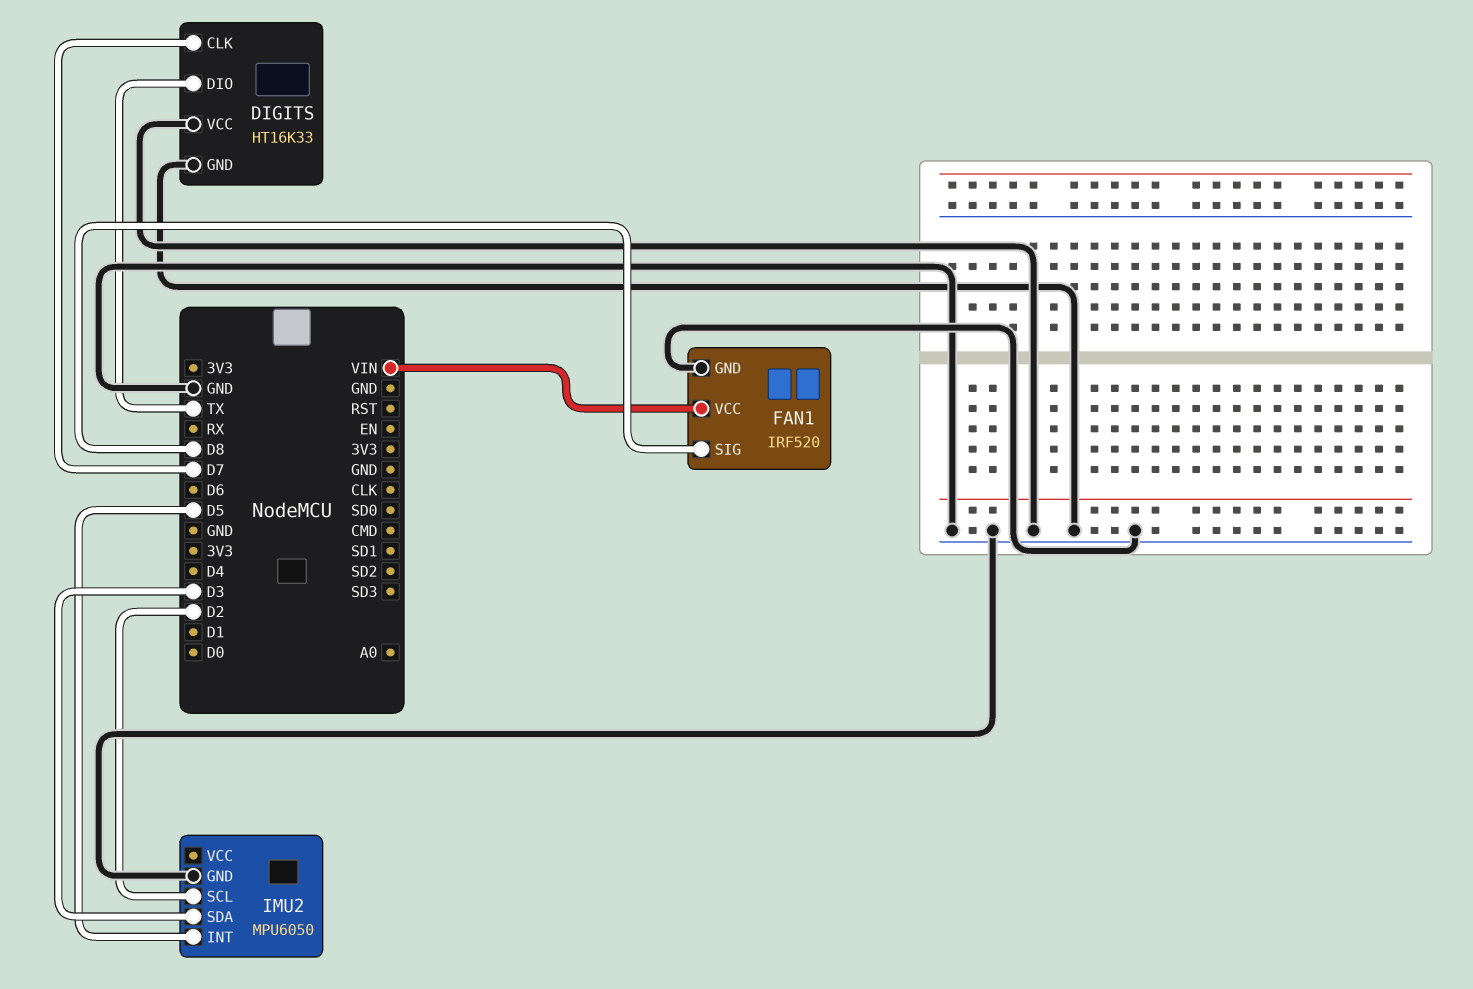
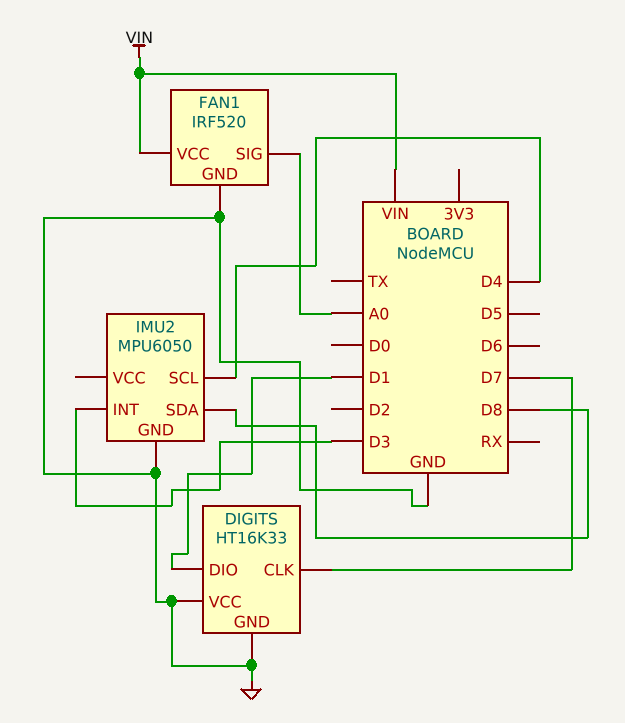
DIGITS pin DIO: TX -> D1
FAN1 pin SIG: D8 -> A0
IMU2 pin INT: D5 -> D3
IMU2 pin SCL: D2 -> D4
IMU2 pin SDA: D3 -> D8

